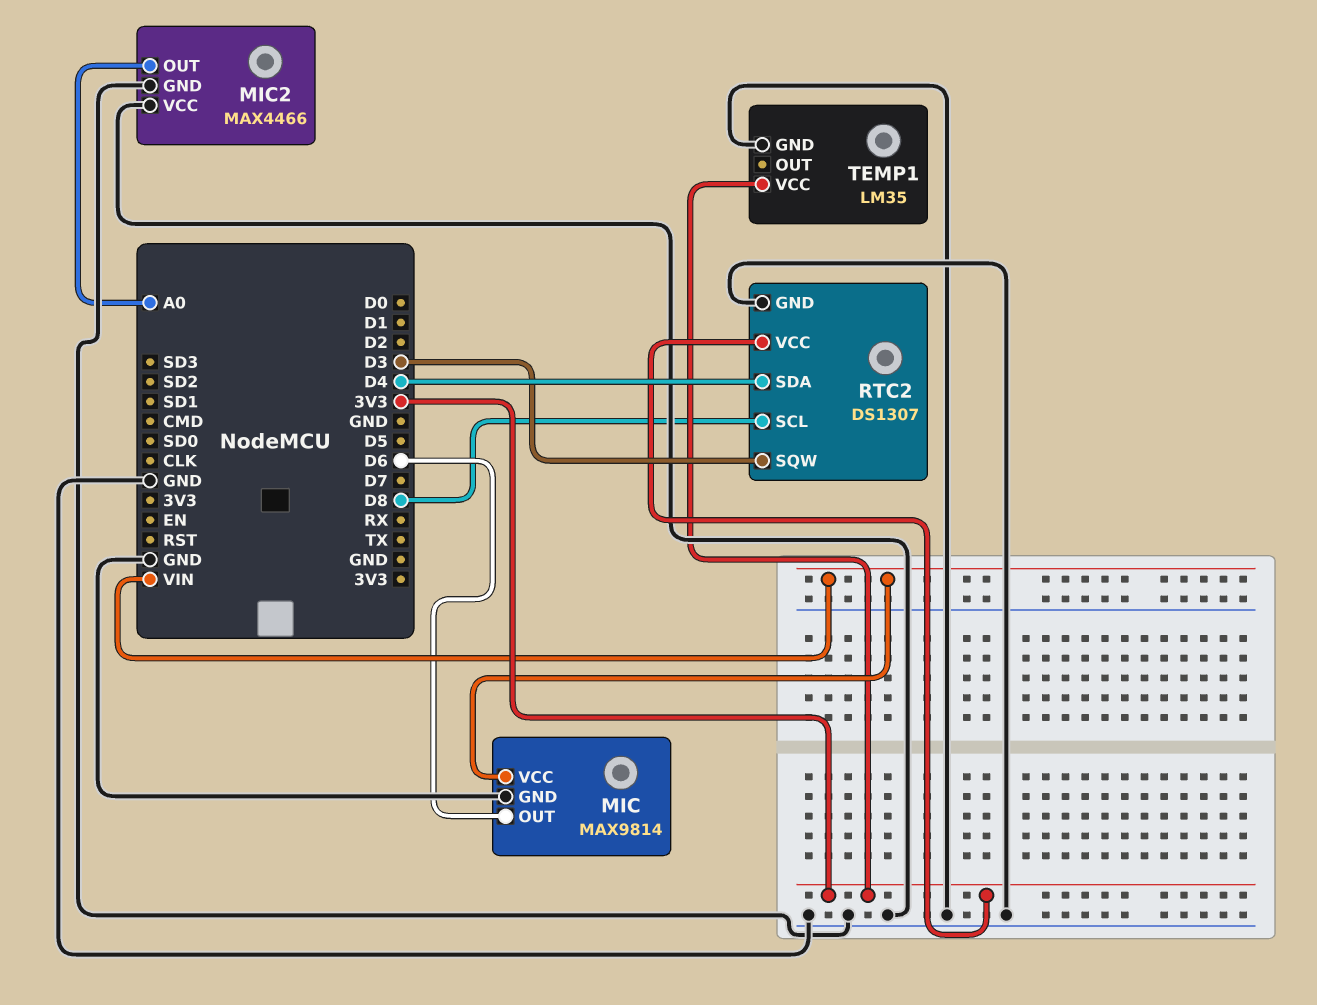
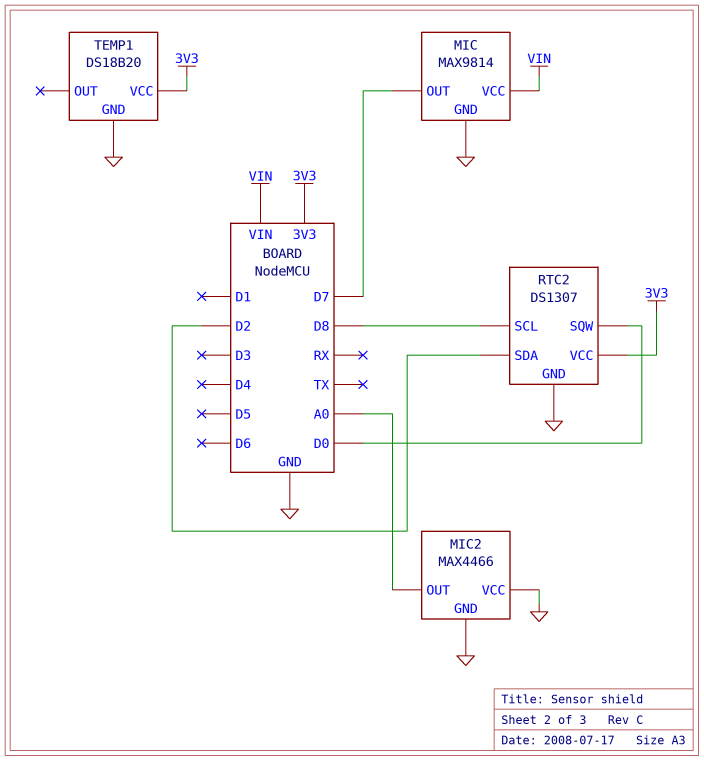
MIC pin OUT: D6 -> D7
RTC2 pin SDA: D4 -> D2
RTC2 pin SQW: D3 -> D0
TEMP1: LM35 -> DS18B20

